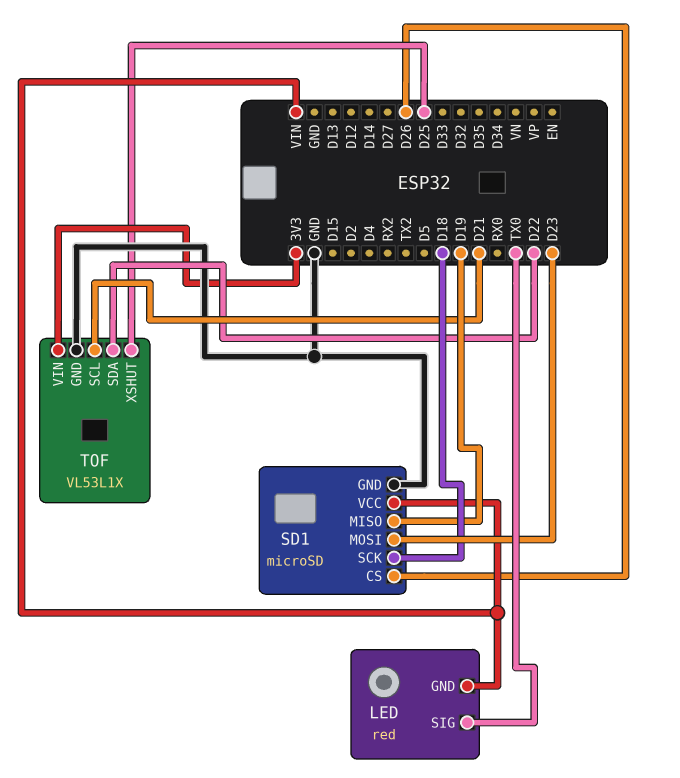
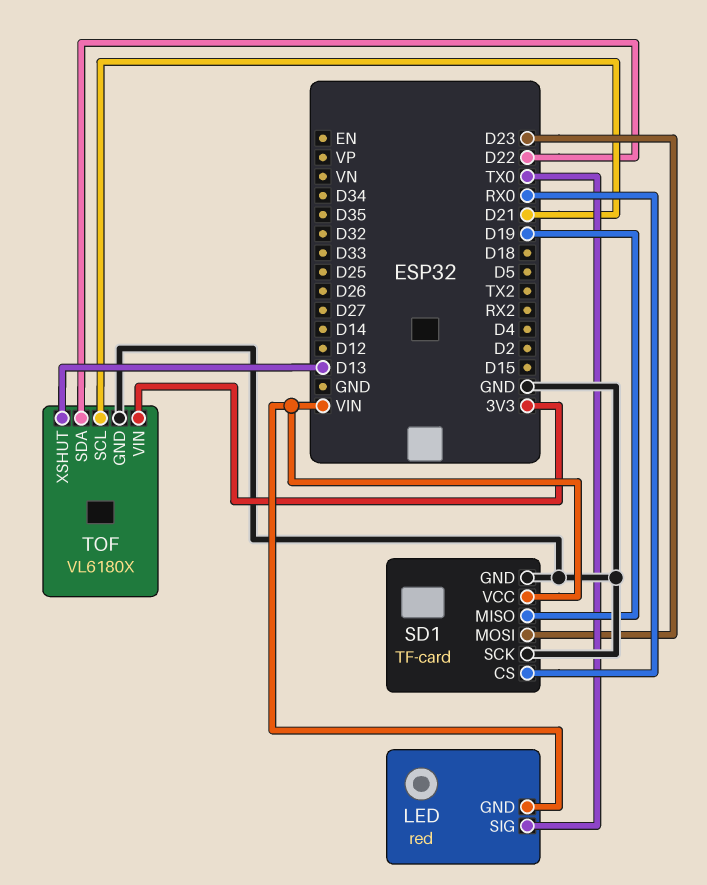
SD1: microSD -> TF-card
SD1 pin CS: D26 -> RX0
SD1 pin SCK: D18 -> GND
TOF: VL53L1X -> VL6180X
TOF pin XSHUT: D25 -> D13

